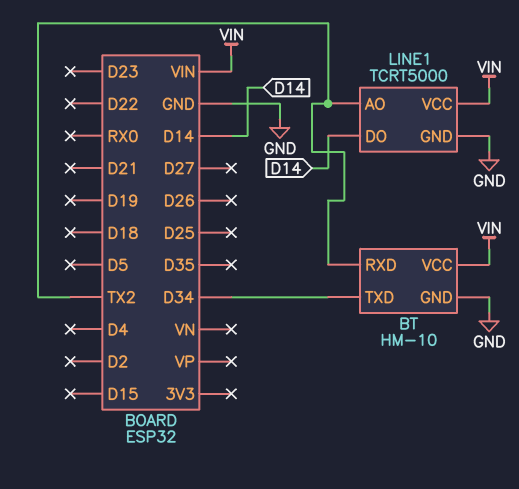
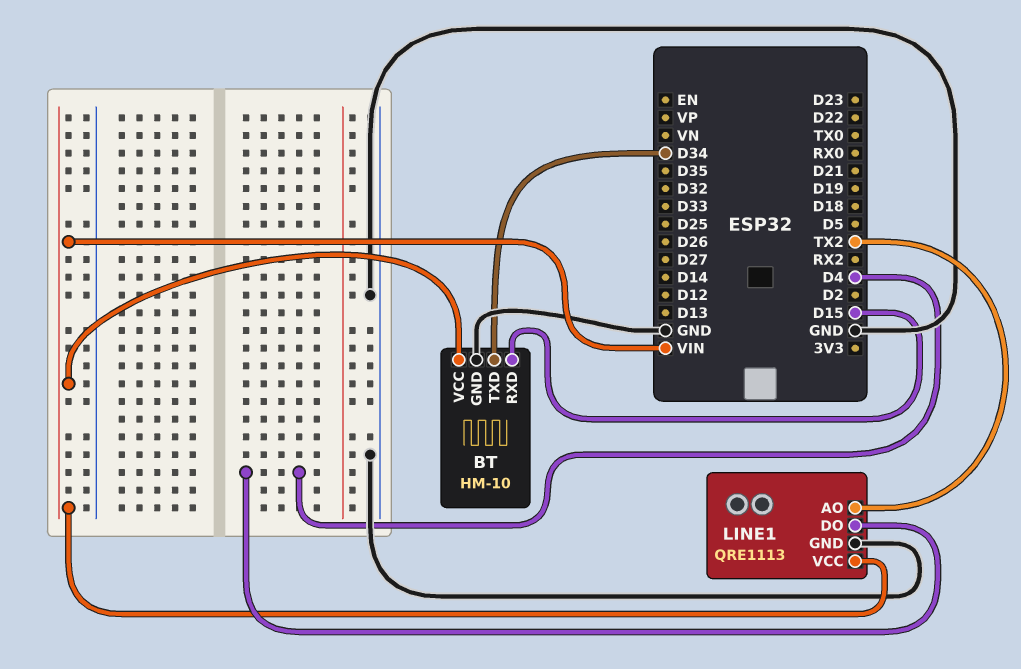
BT pin RXD: TX2 -> D15
LINE1: TCRT5000 -> QRE1113
LINE1 pin DO: D14 -> D4

